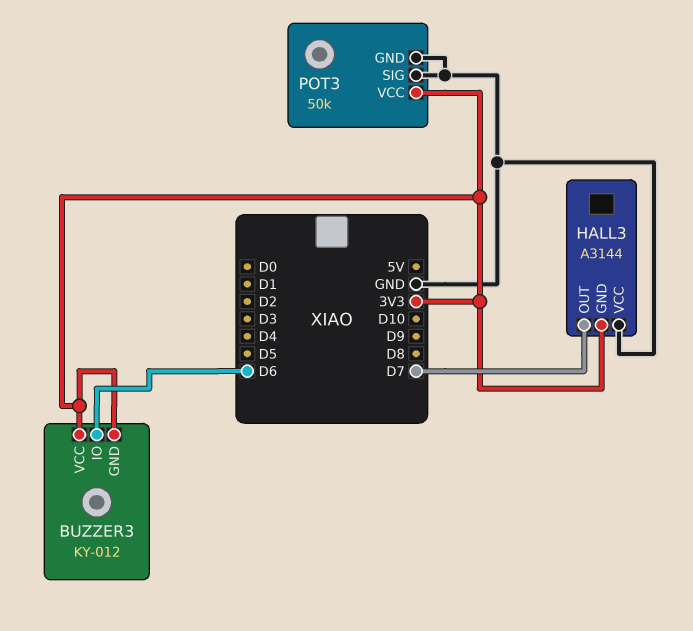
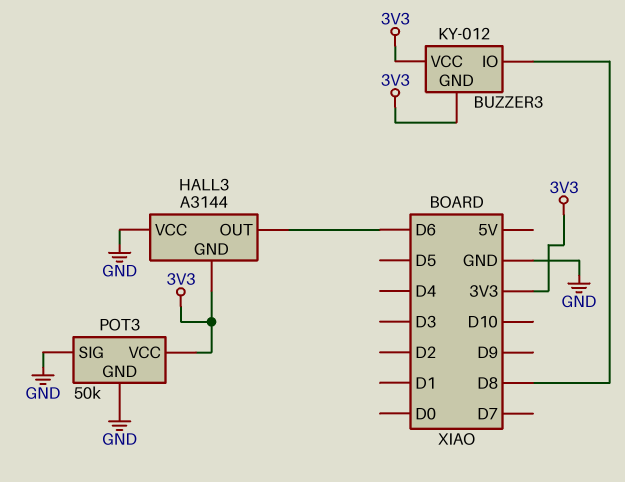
BUZZER3 pin IO: D6 -> D8
HALL3 pin OUT: D7 -> D6

